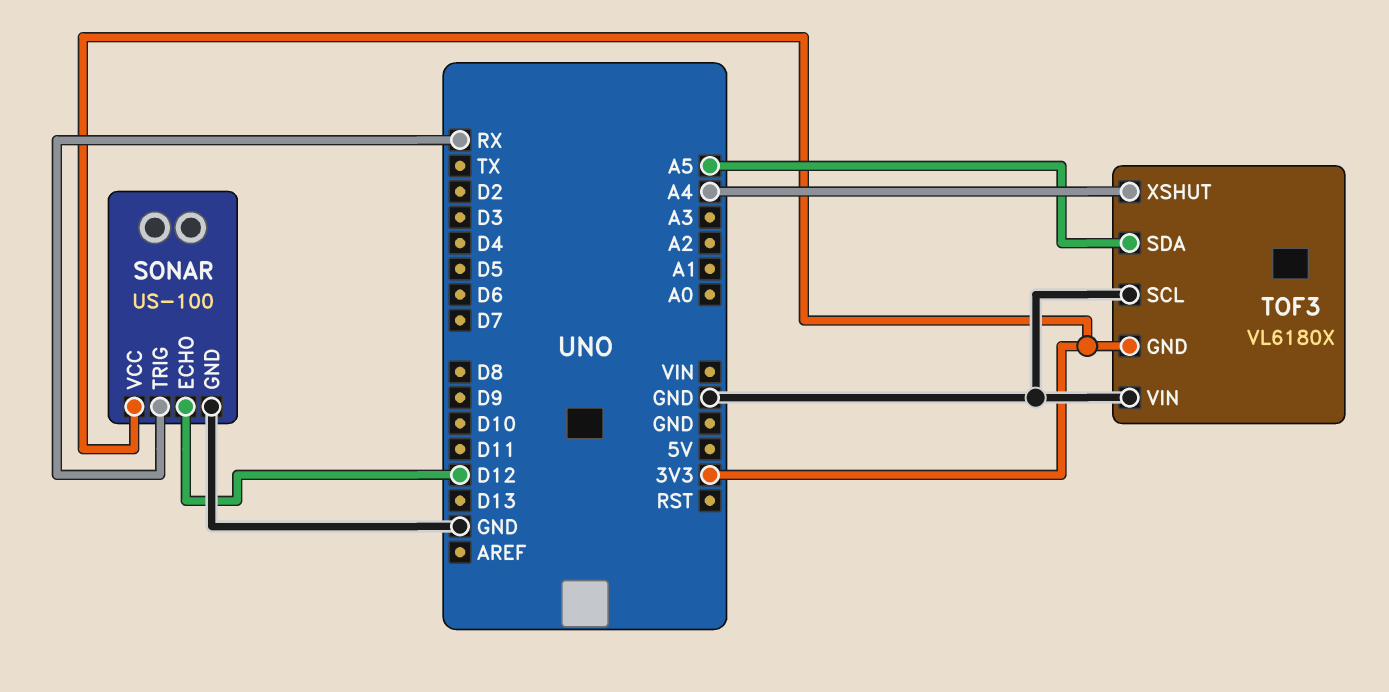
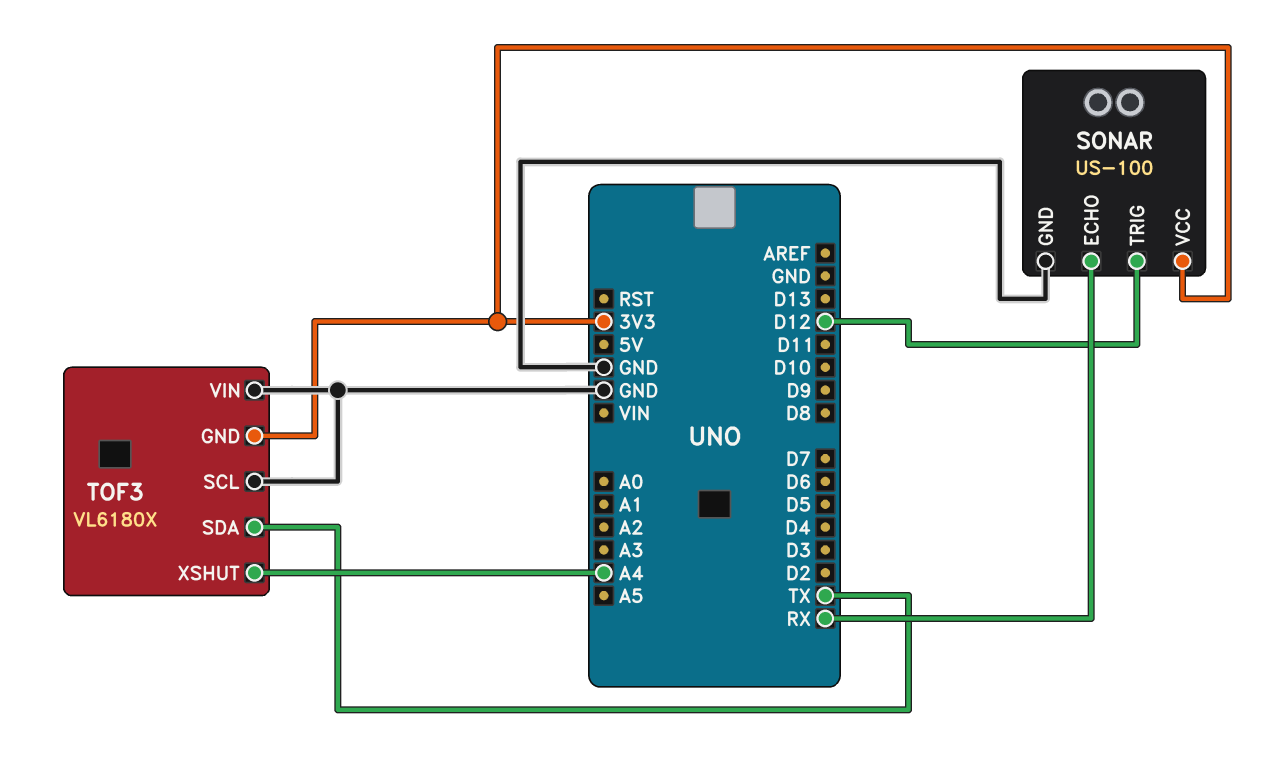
SONAR pin ECHO: D12 -> RX
SONAR pin TRIG: RX -> D12
TOF3 pin SDA: A5 -> TX

